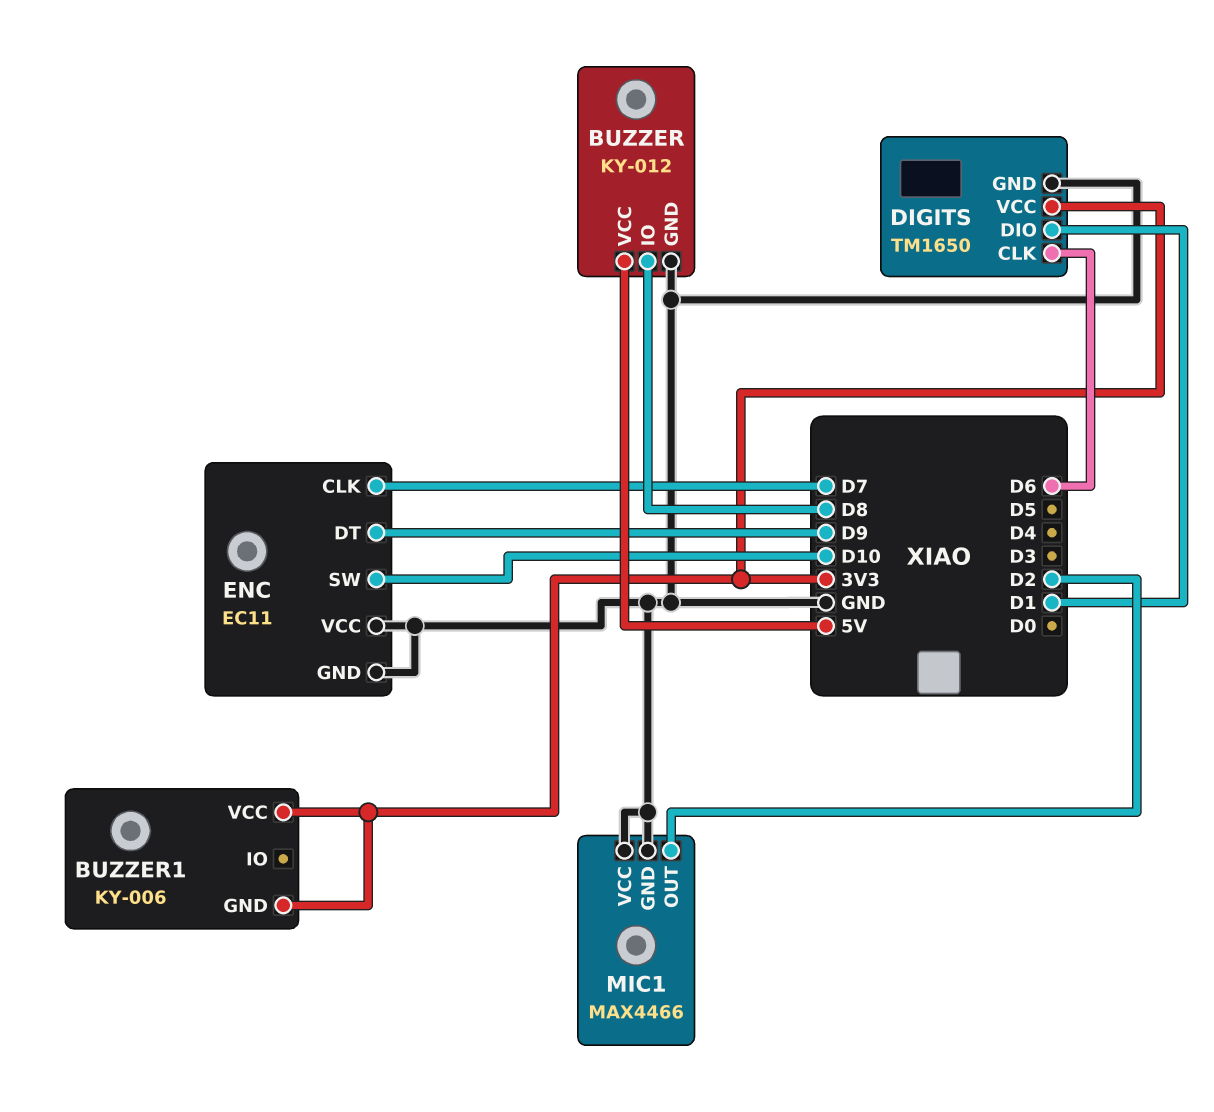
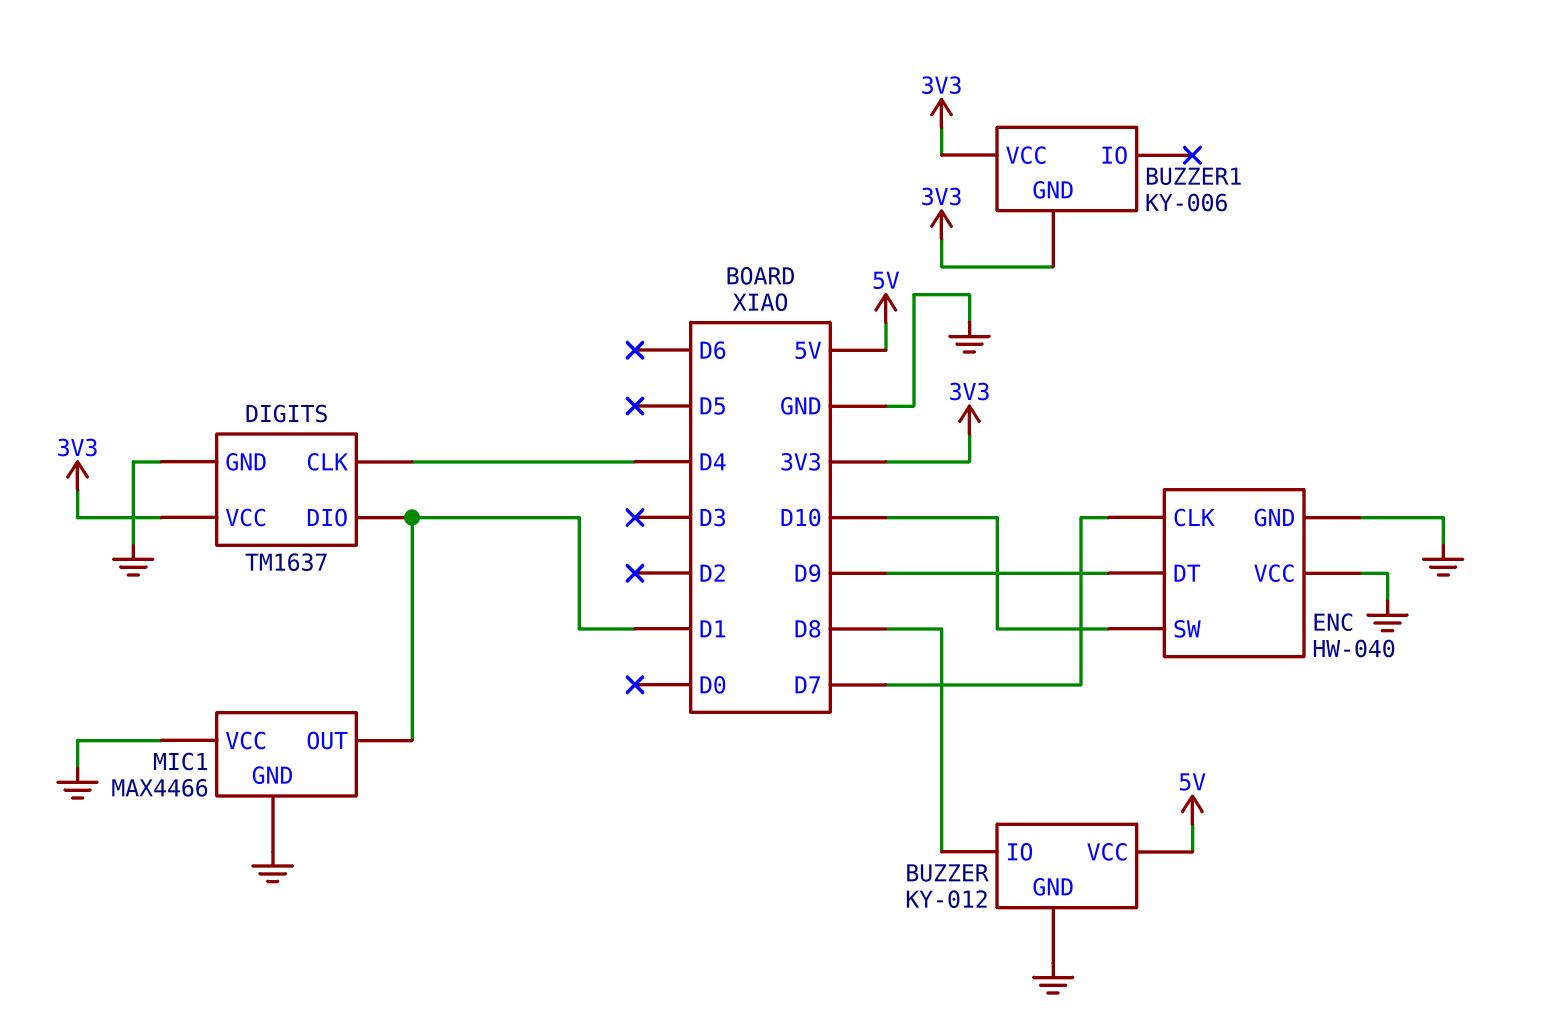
DIGITS: TM1650 -> TM1637
DIGITS pin CLK: D6 -> D4
ENC: EC11 -> HW-040
MIC1 pin OUT: D2 -> D1

